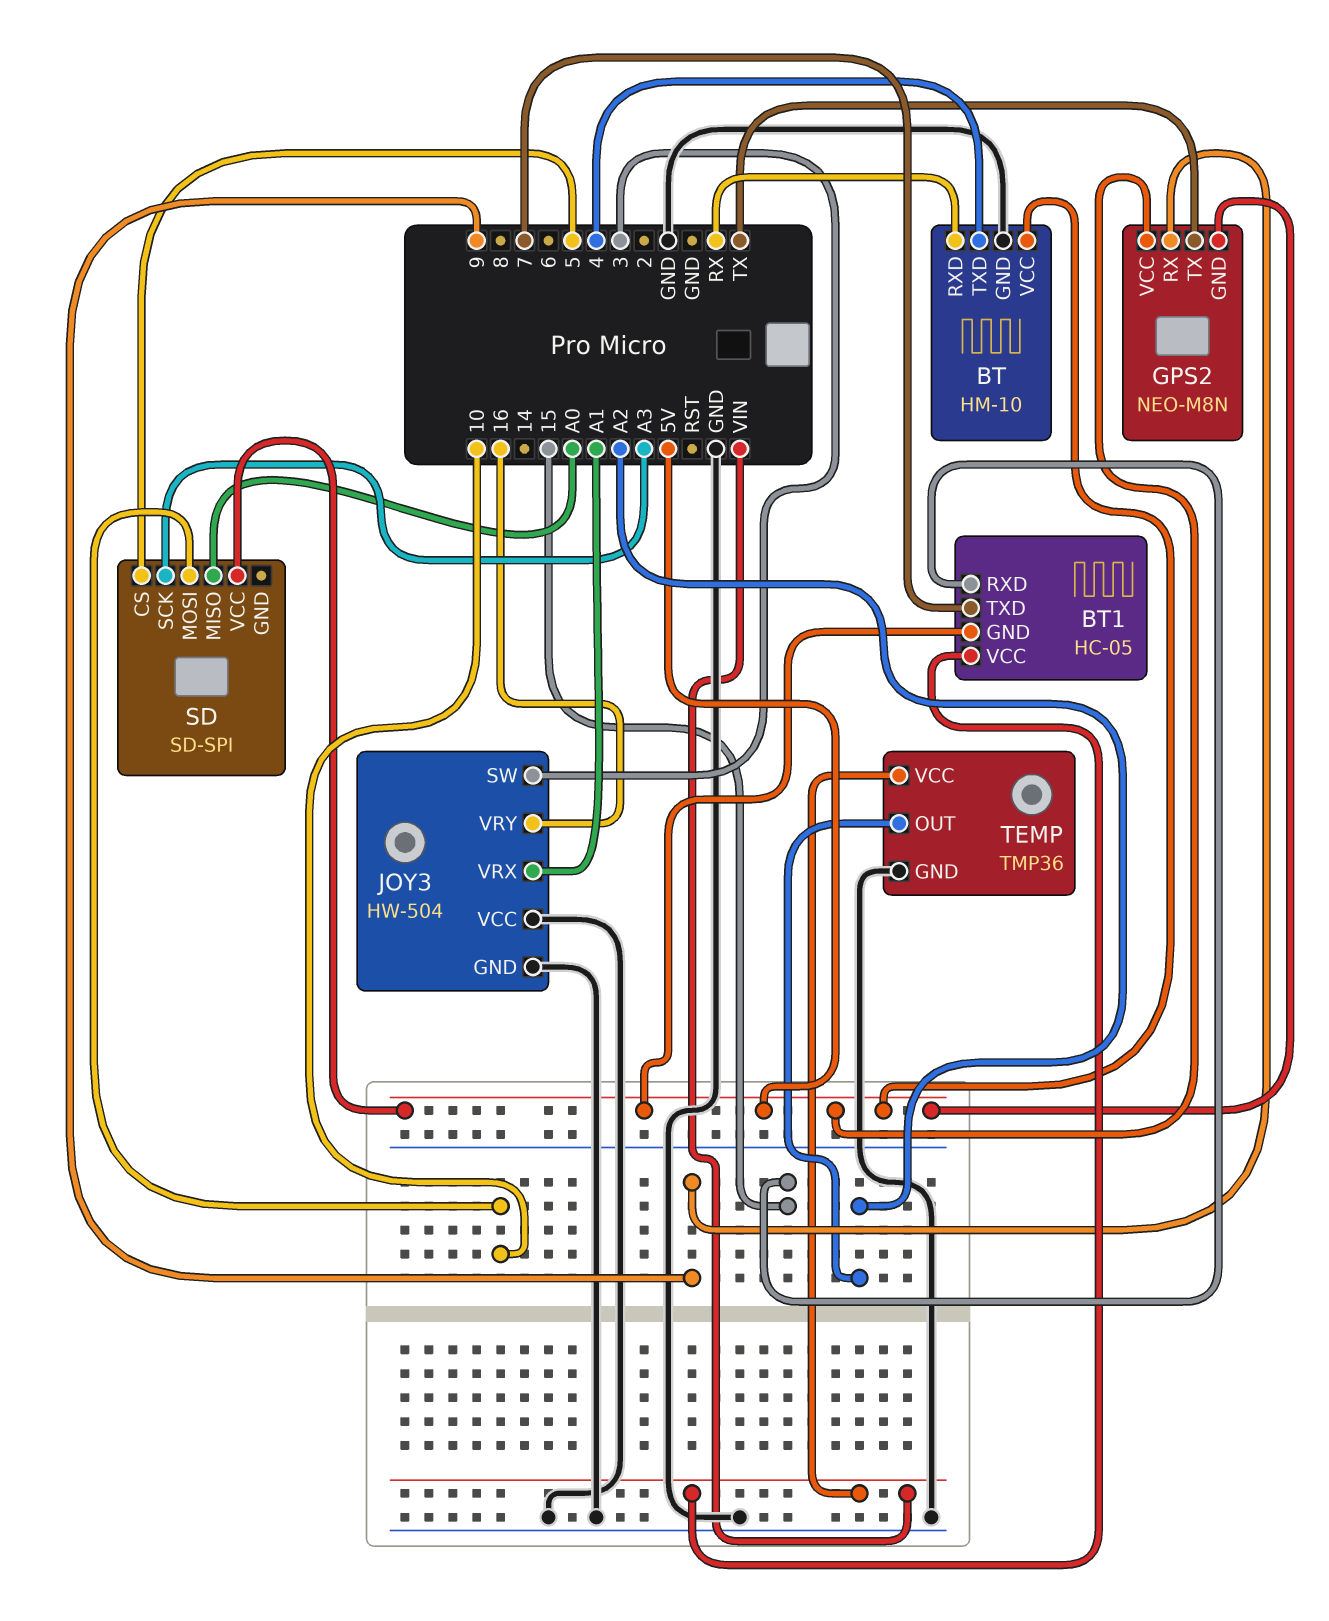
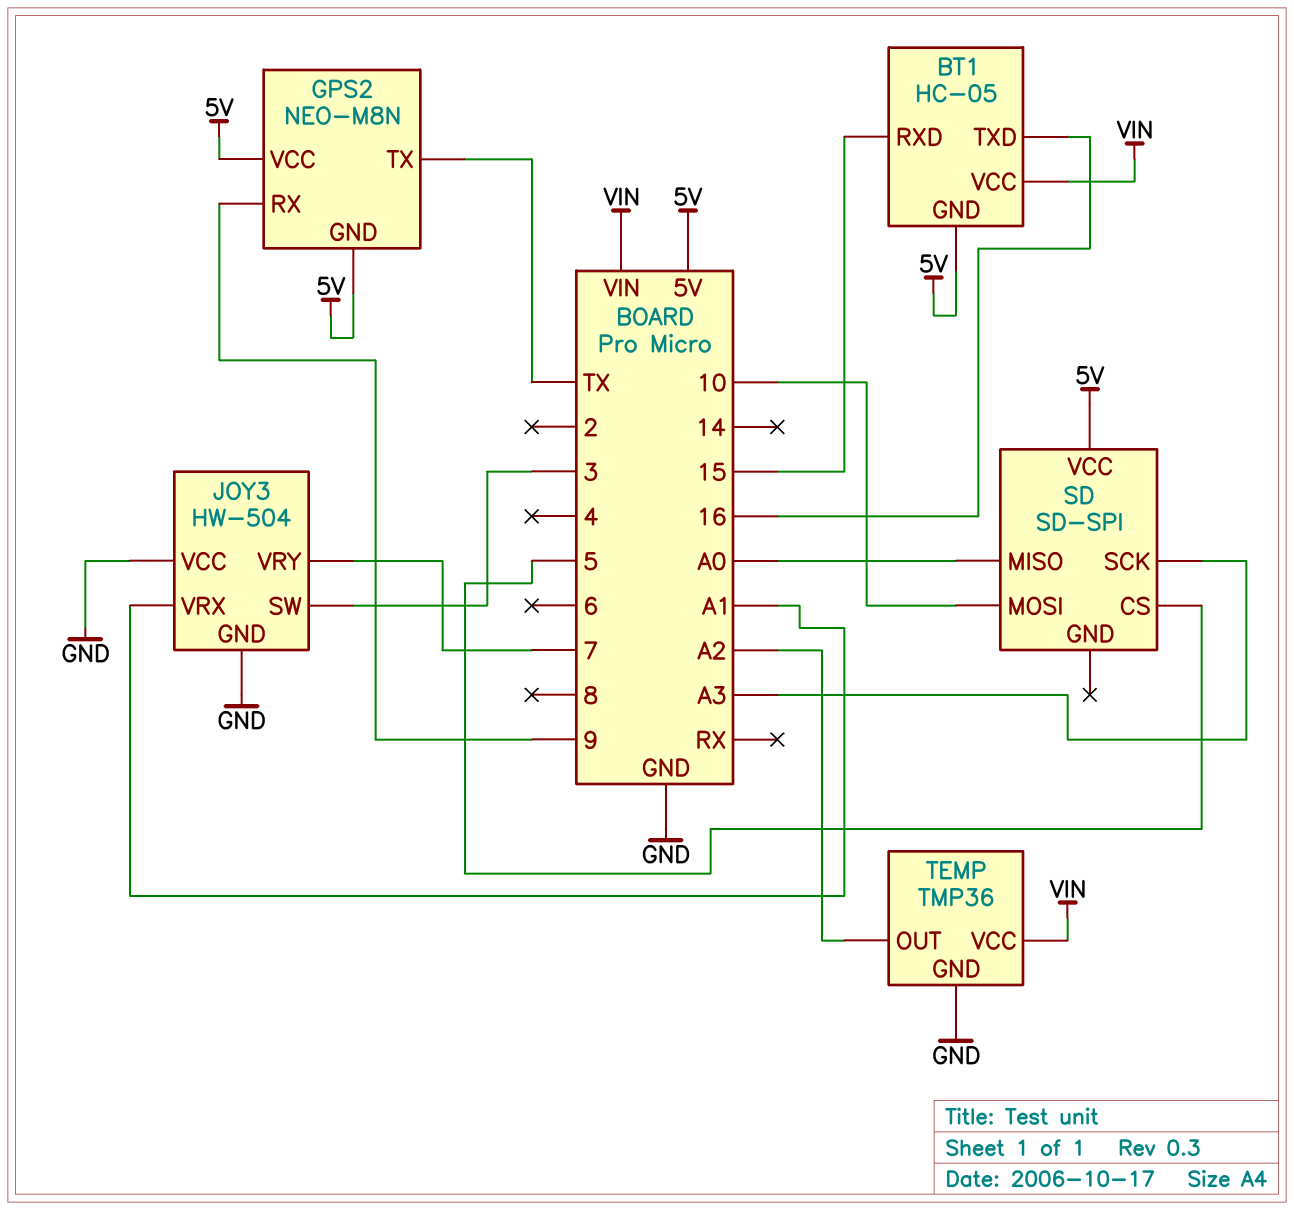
BT: HM-10 -> none
BT pin GND: GND -> none
BT pin RXD: RX -> none
BT pin TXD: 4 -> none
BT pin VCC: 5V -> none
BT1 pin TXD: 7 -> 16
JOY3 pin VRY: 16 -> 7

